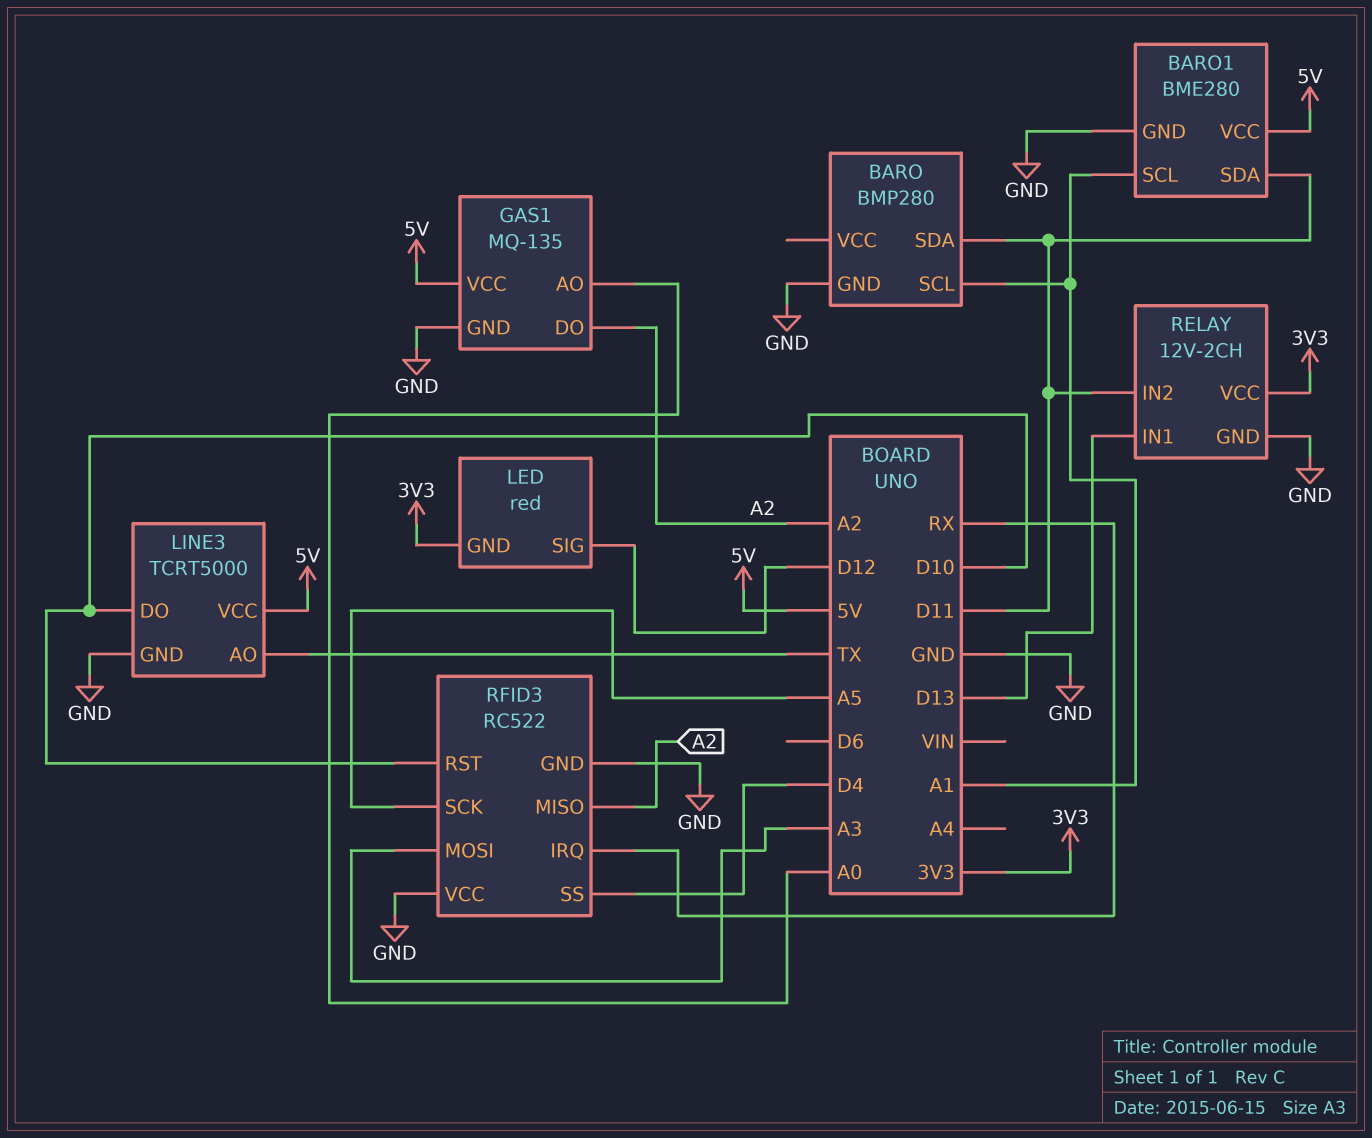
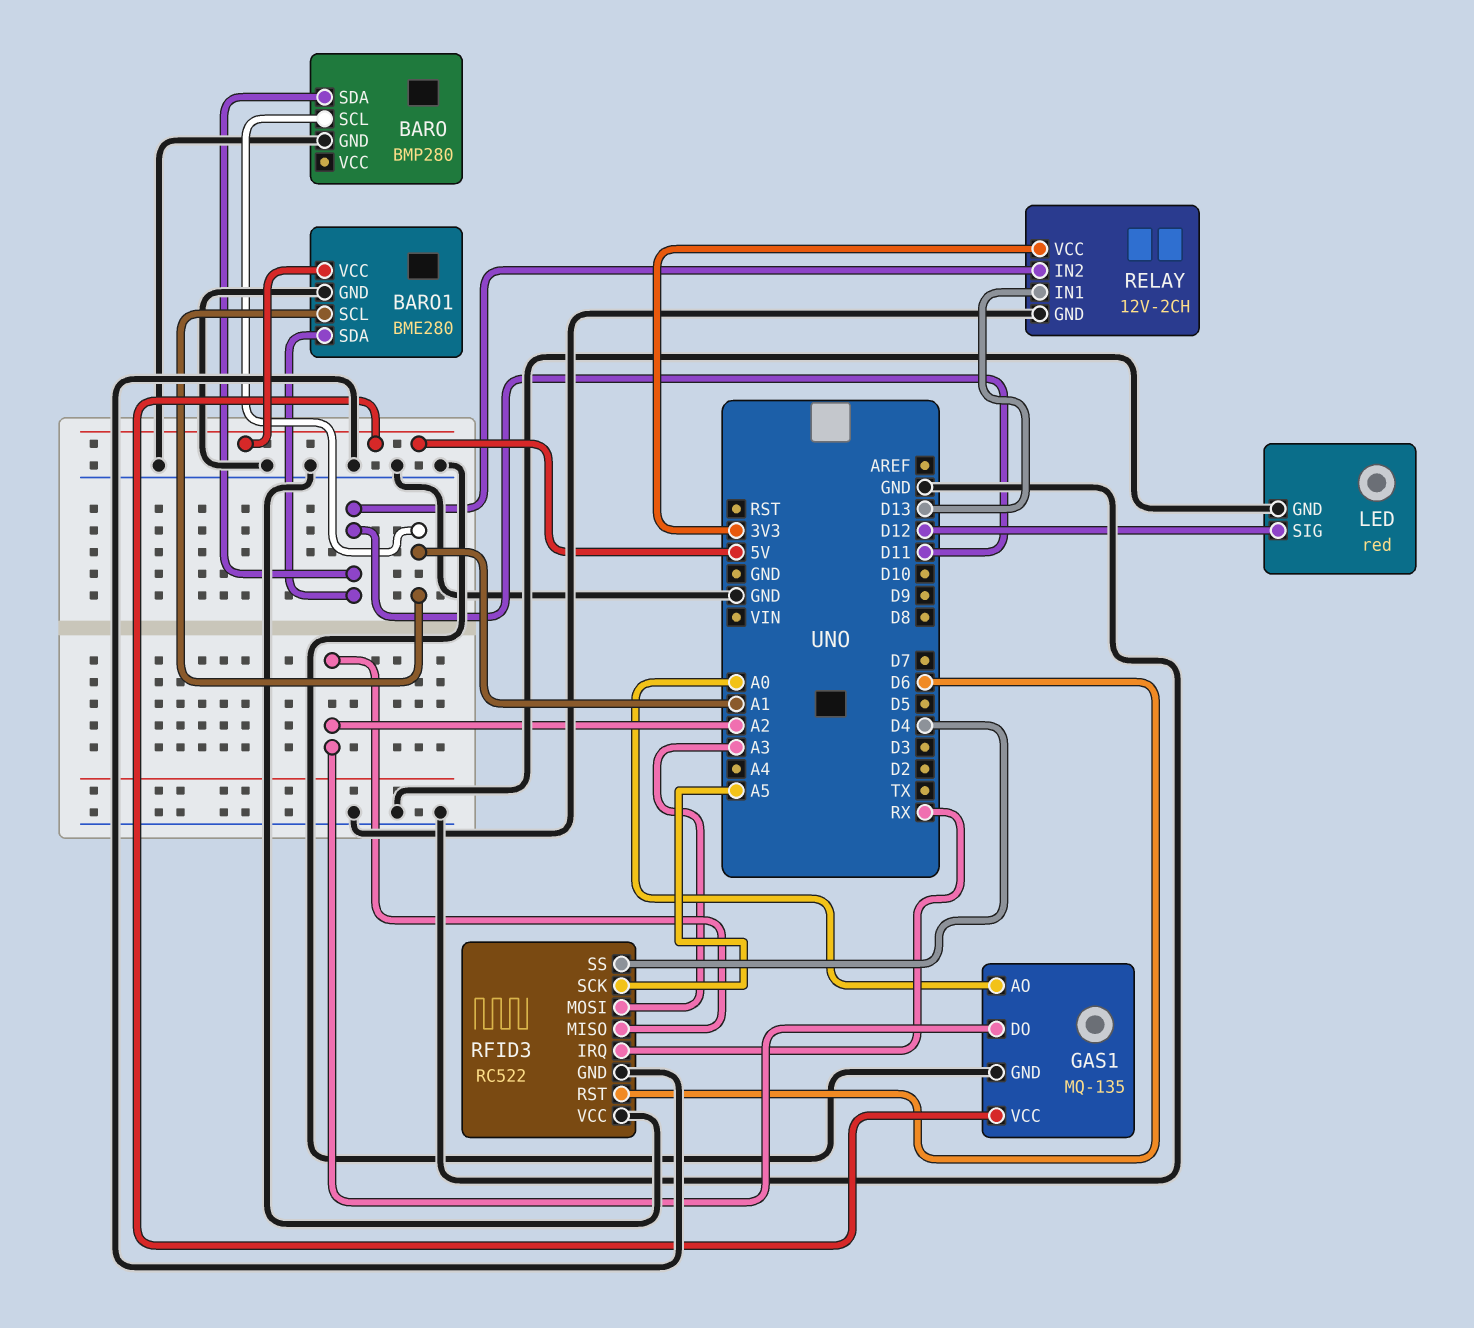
LED pin GND: 3V3 -> GND
LINE3: TCRT5000 -> none
LINE3 pin AO: TX -> none
LINE3 pin DO: D10 -> none
LINE3 pin GND: GND -> none
LINE3 pin VCC: 5V -> none
RFID3 pin RST: D10 -> D6

